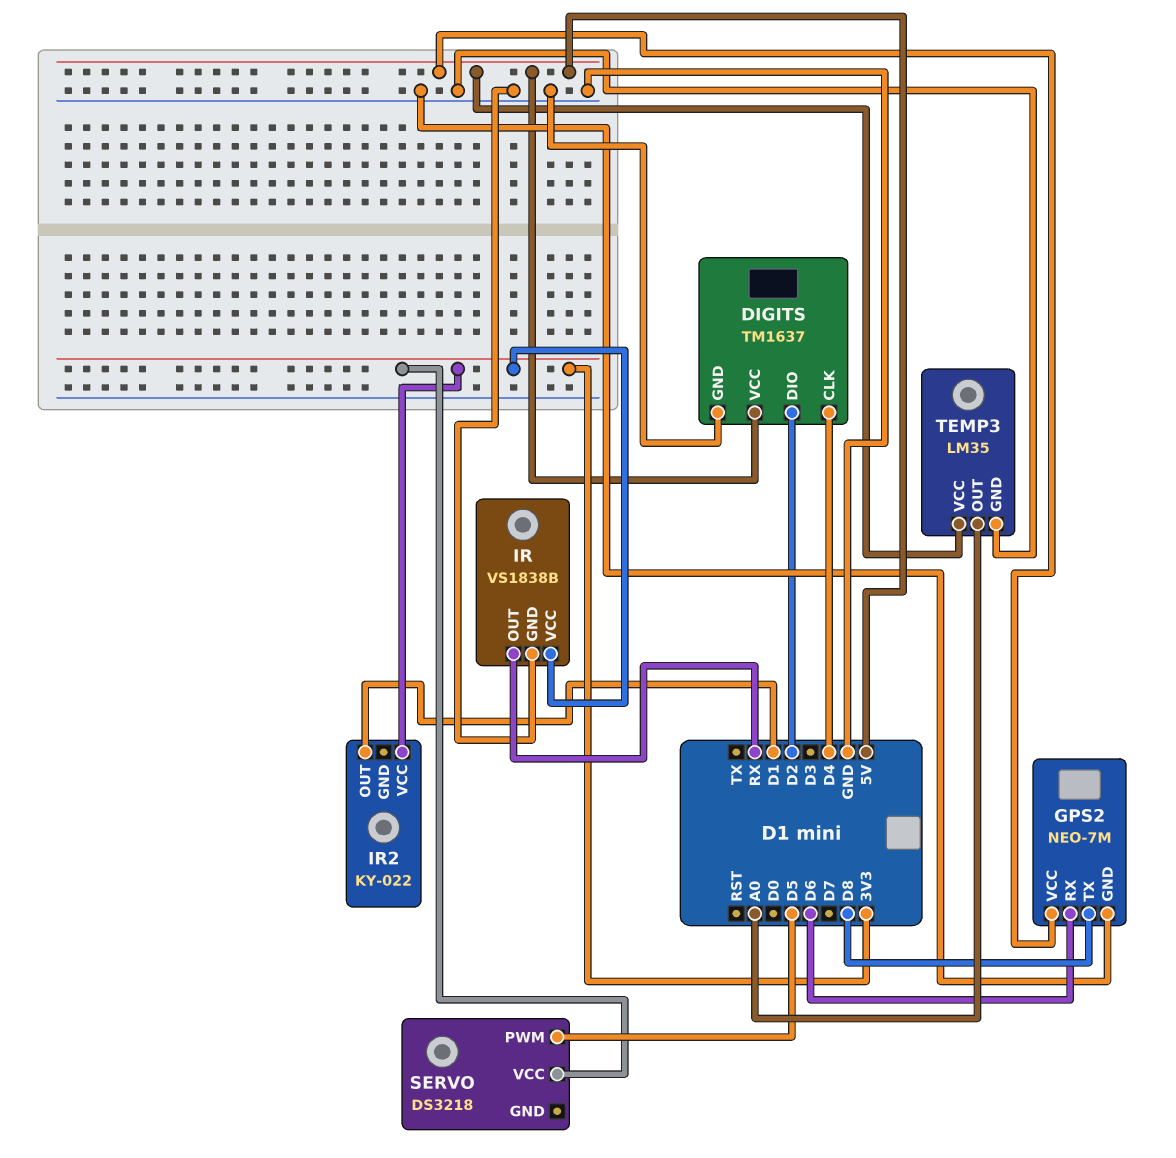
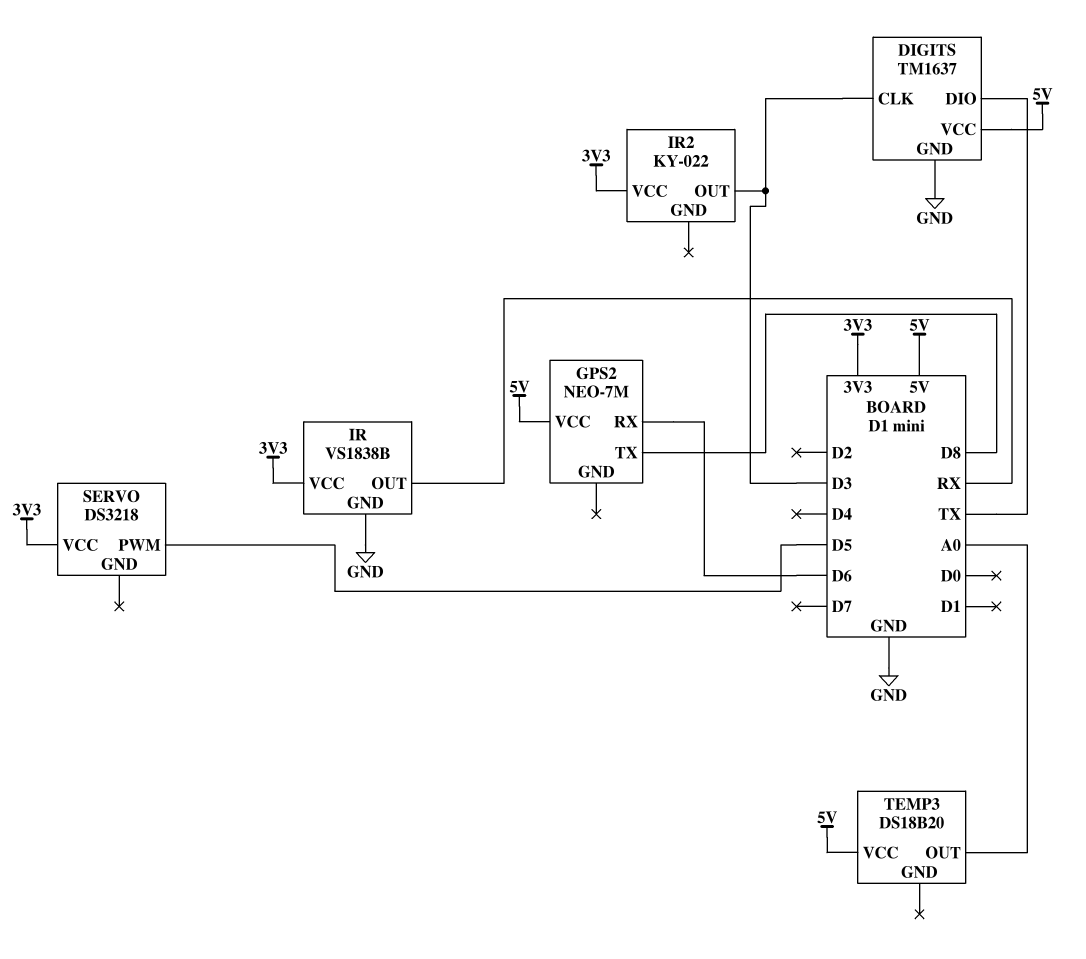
DIGITS pin CLK: D4 -> D3
DIGITS pin DIO: D2 -> TX
GPS2 pin GND: GND -> none
IR2 pin OUT: D1 -> D3
TEMP3: LM35 -> DS18B20
TEMP3 pin GND: GND -> none

